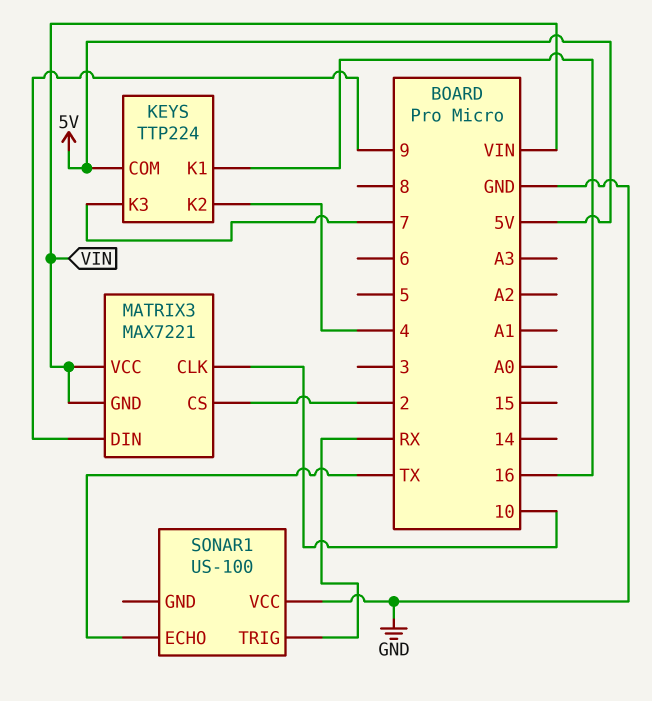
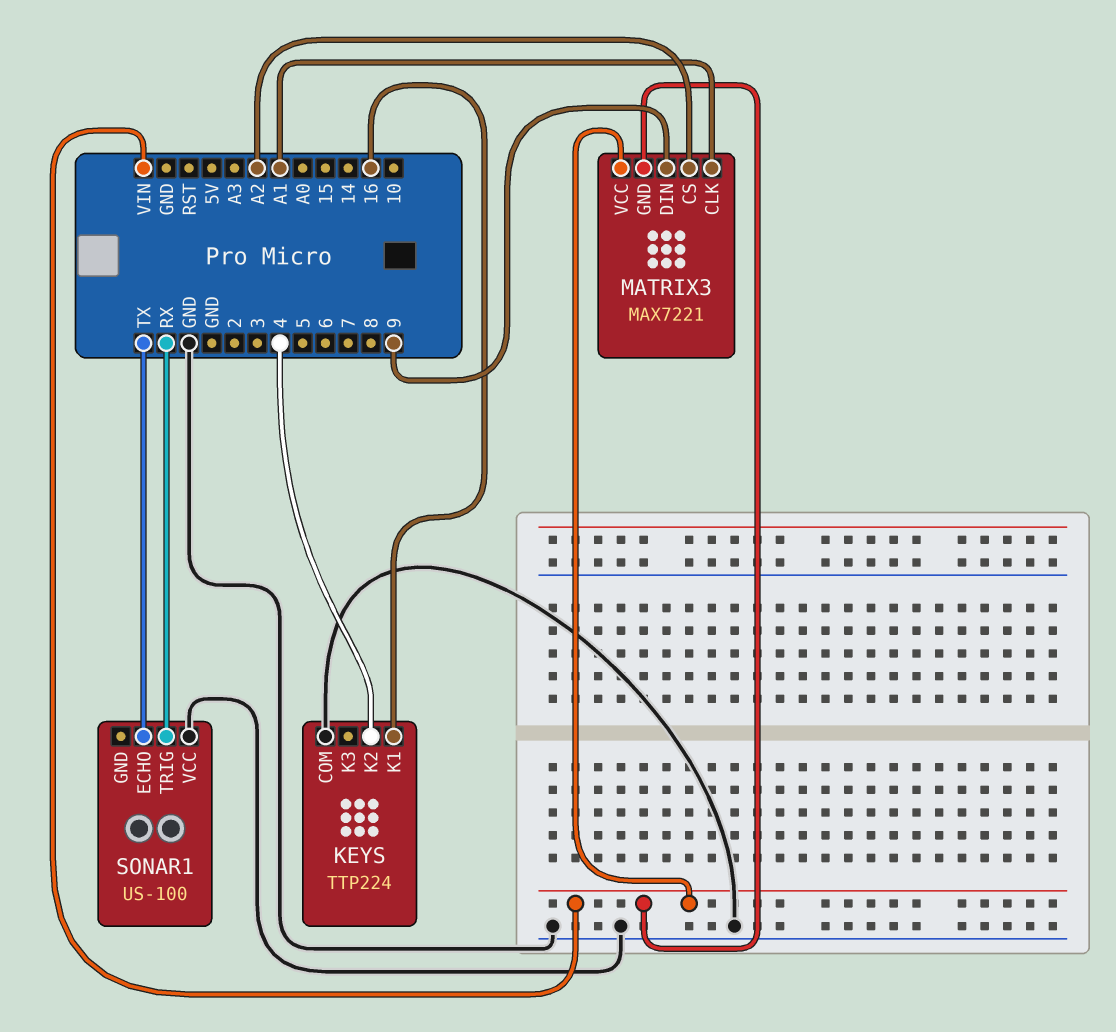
KEYS pin COM: 5V -> GND
KEYS pin K3: 7 -> none
MATRIX3 pin CLK: 10 -> A1
MATRIX3 pin CS: 2 -> A2

